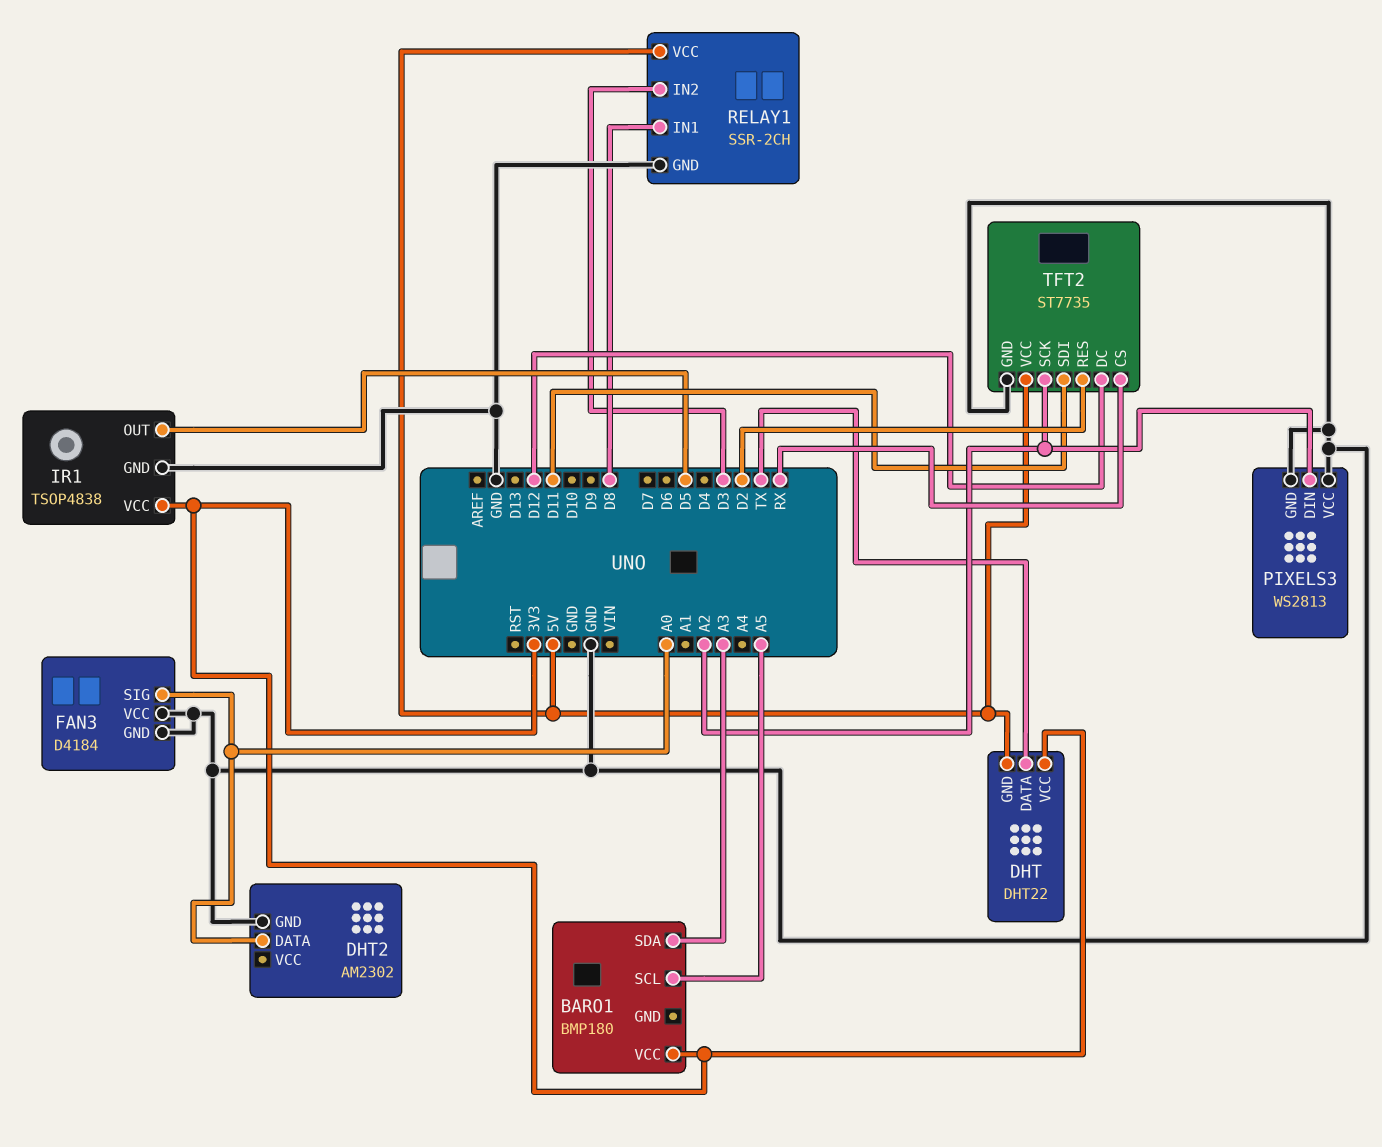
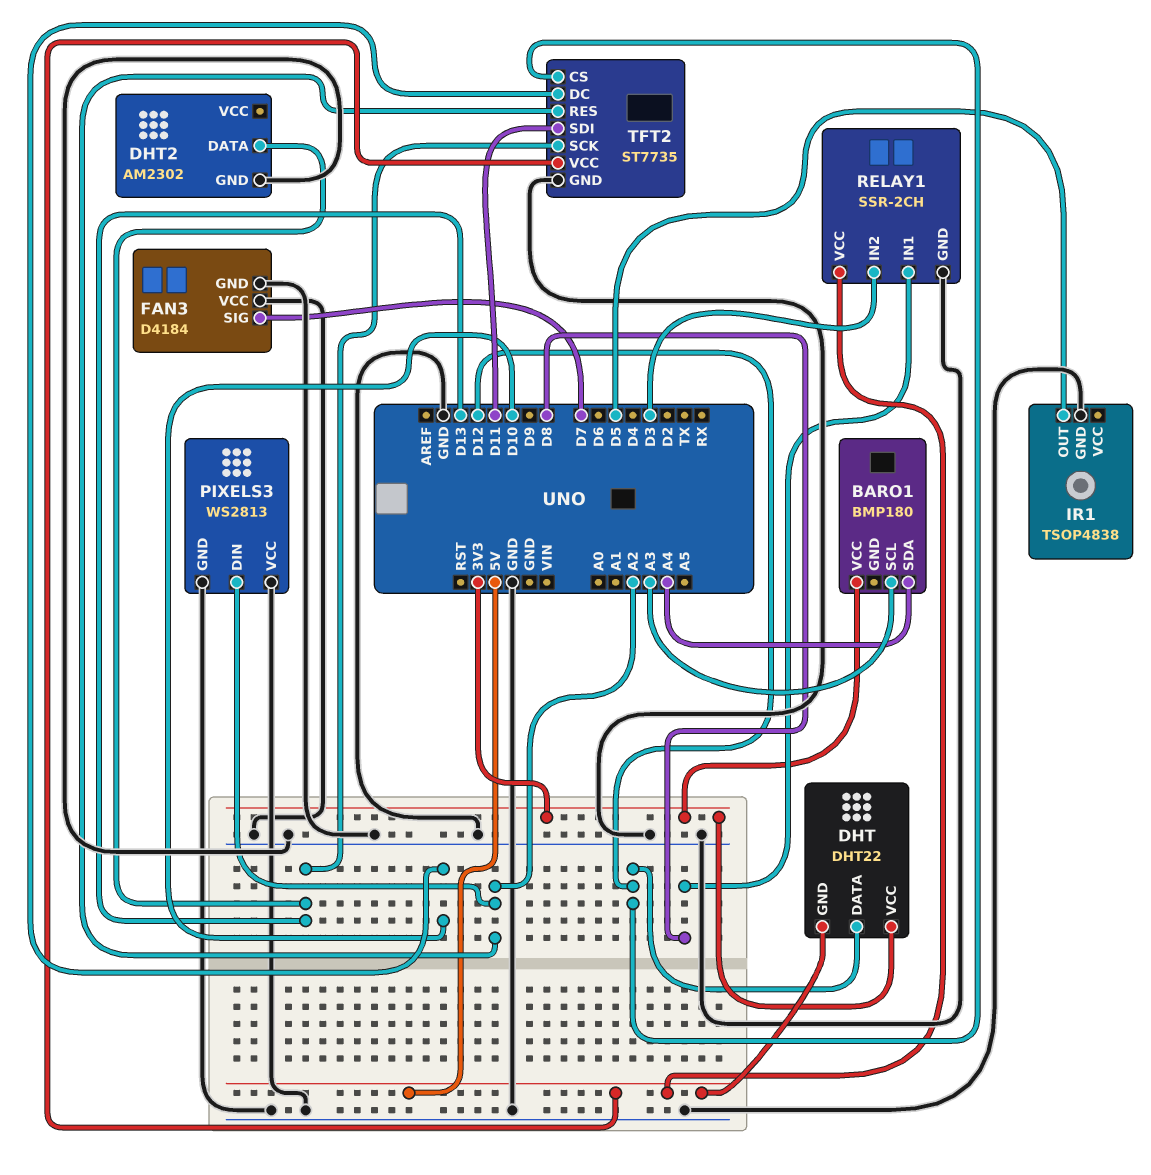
BARO1 pin SCL: A5 -> A3
BARO1 pin SDA: A3 -> A4
DHT pin DATA: TX -> D12
DHT2 pin DATA: A0 -> D13
FAN3 pin SIG: A0 -> D7
IR1 pin VCC: 3V3 -> none
TFT2 pin CS: RX -> D12
TFT2 pin DC: D12 -> D10
TFT2 pin RES: D2 -> A2
TFT2 pin SCK: A2 -> D13

